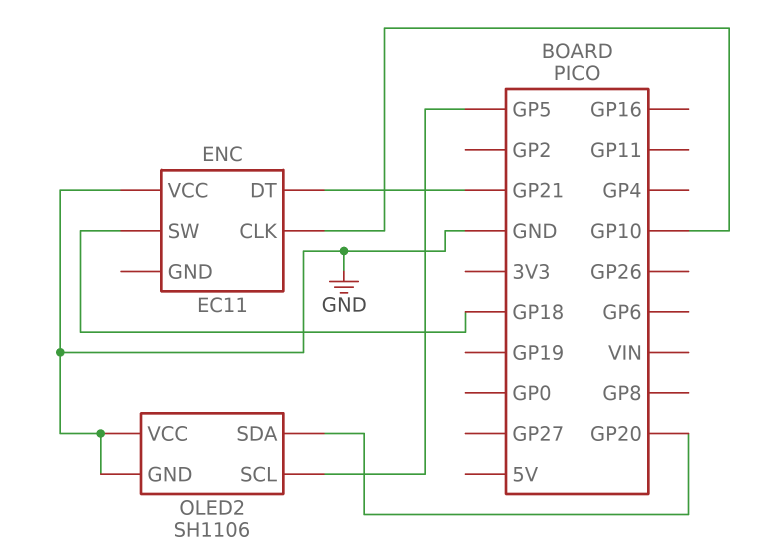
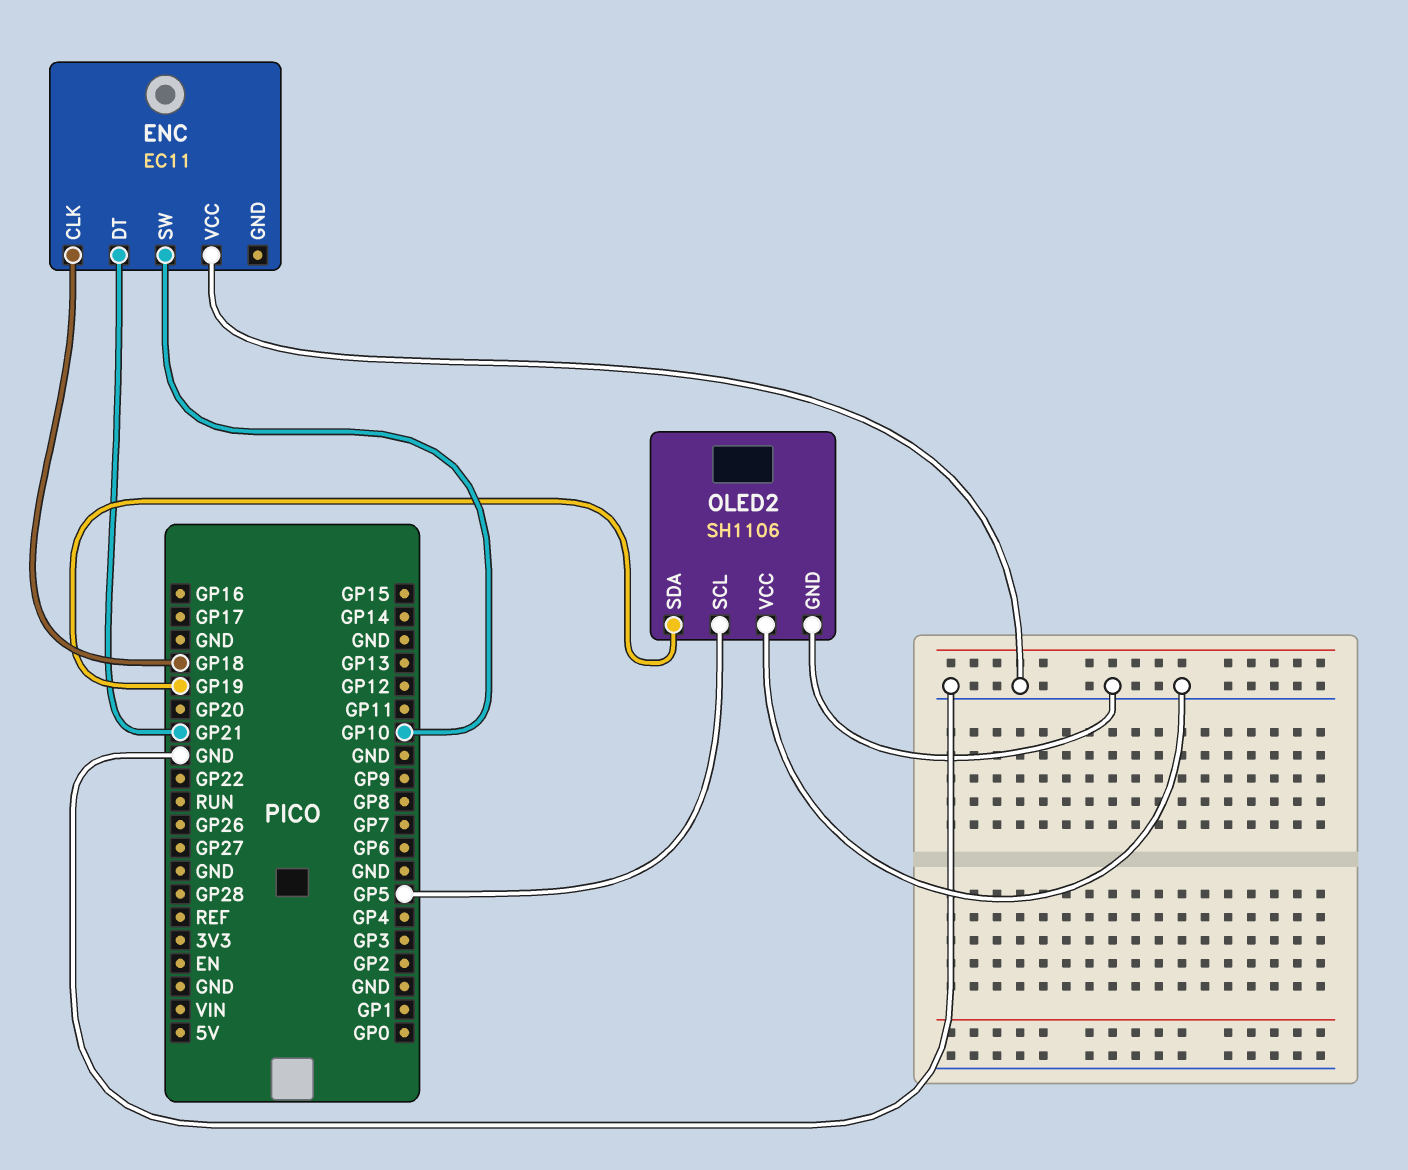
ENC pin CLK: GP10 -> GP18
ENC pin SW: GP18 -> GP10
OLED2 pin SDA: GP20 -> GP19

